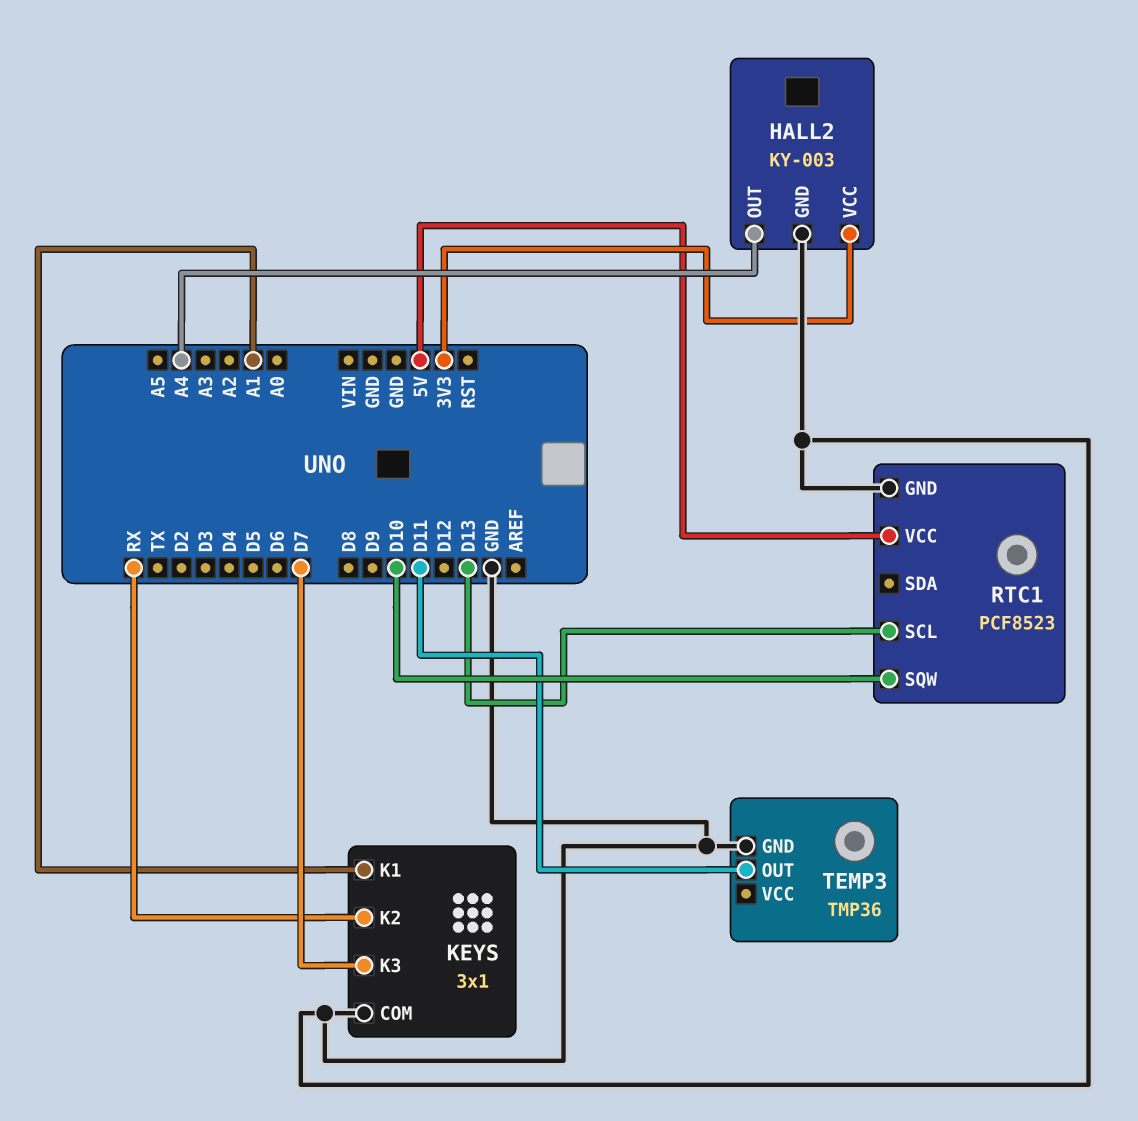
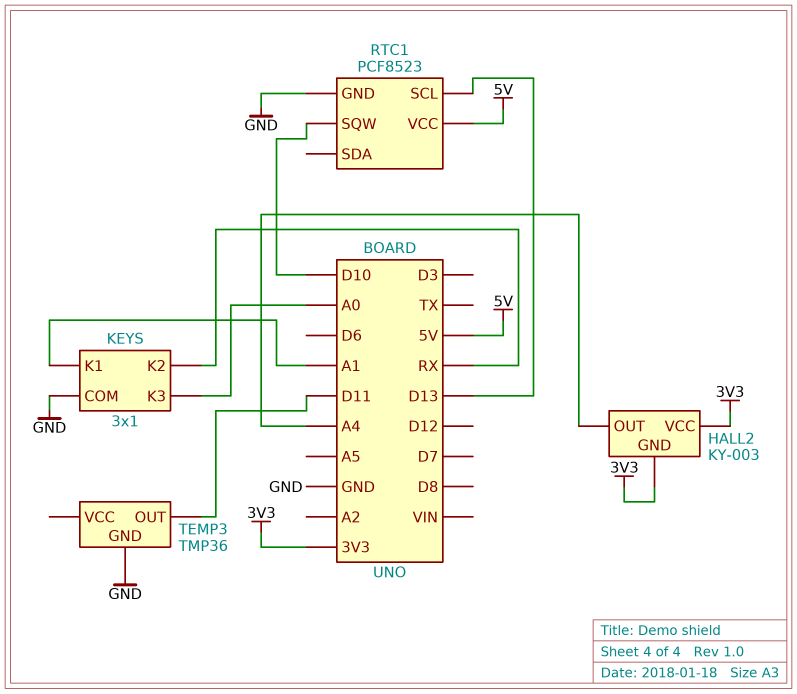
HALL2 pin GND: GND -> 3V3
KEYS pin K3: D7 -> A0

